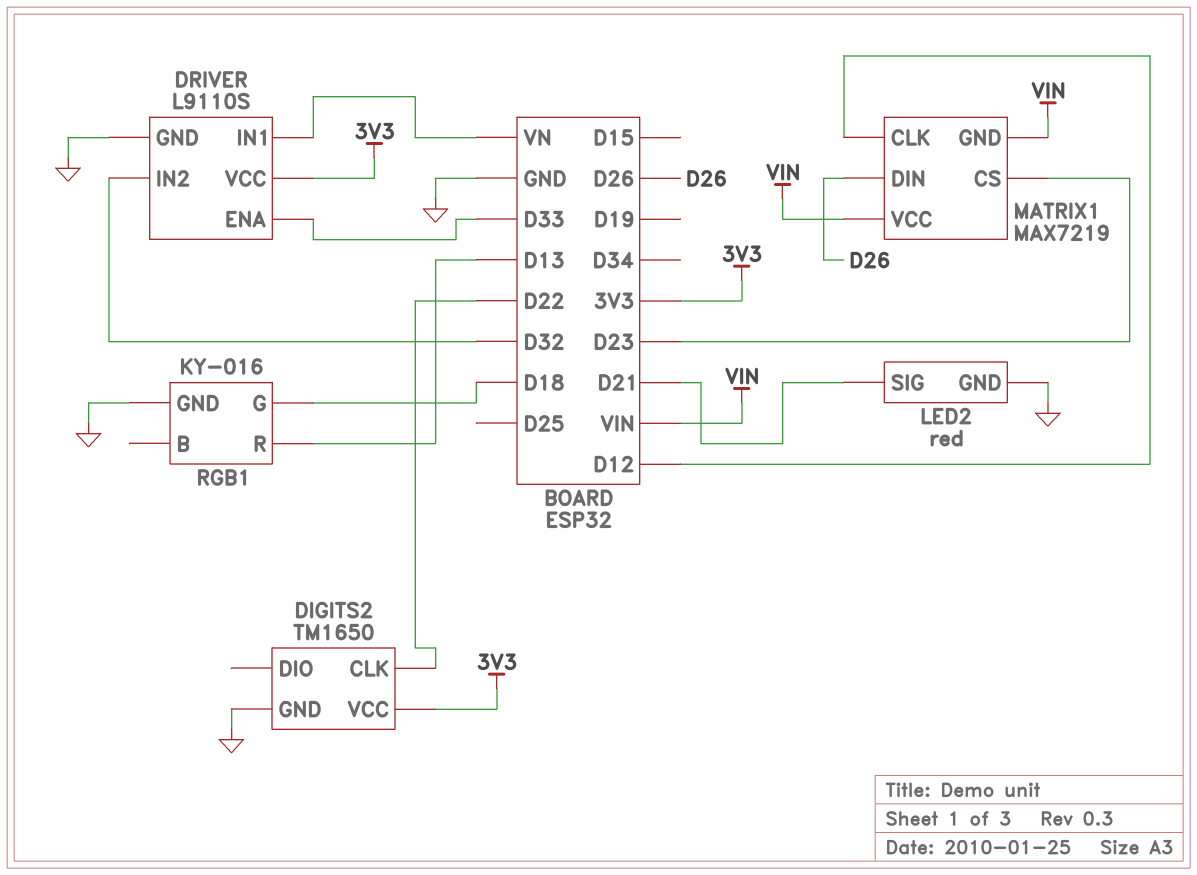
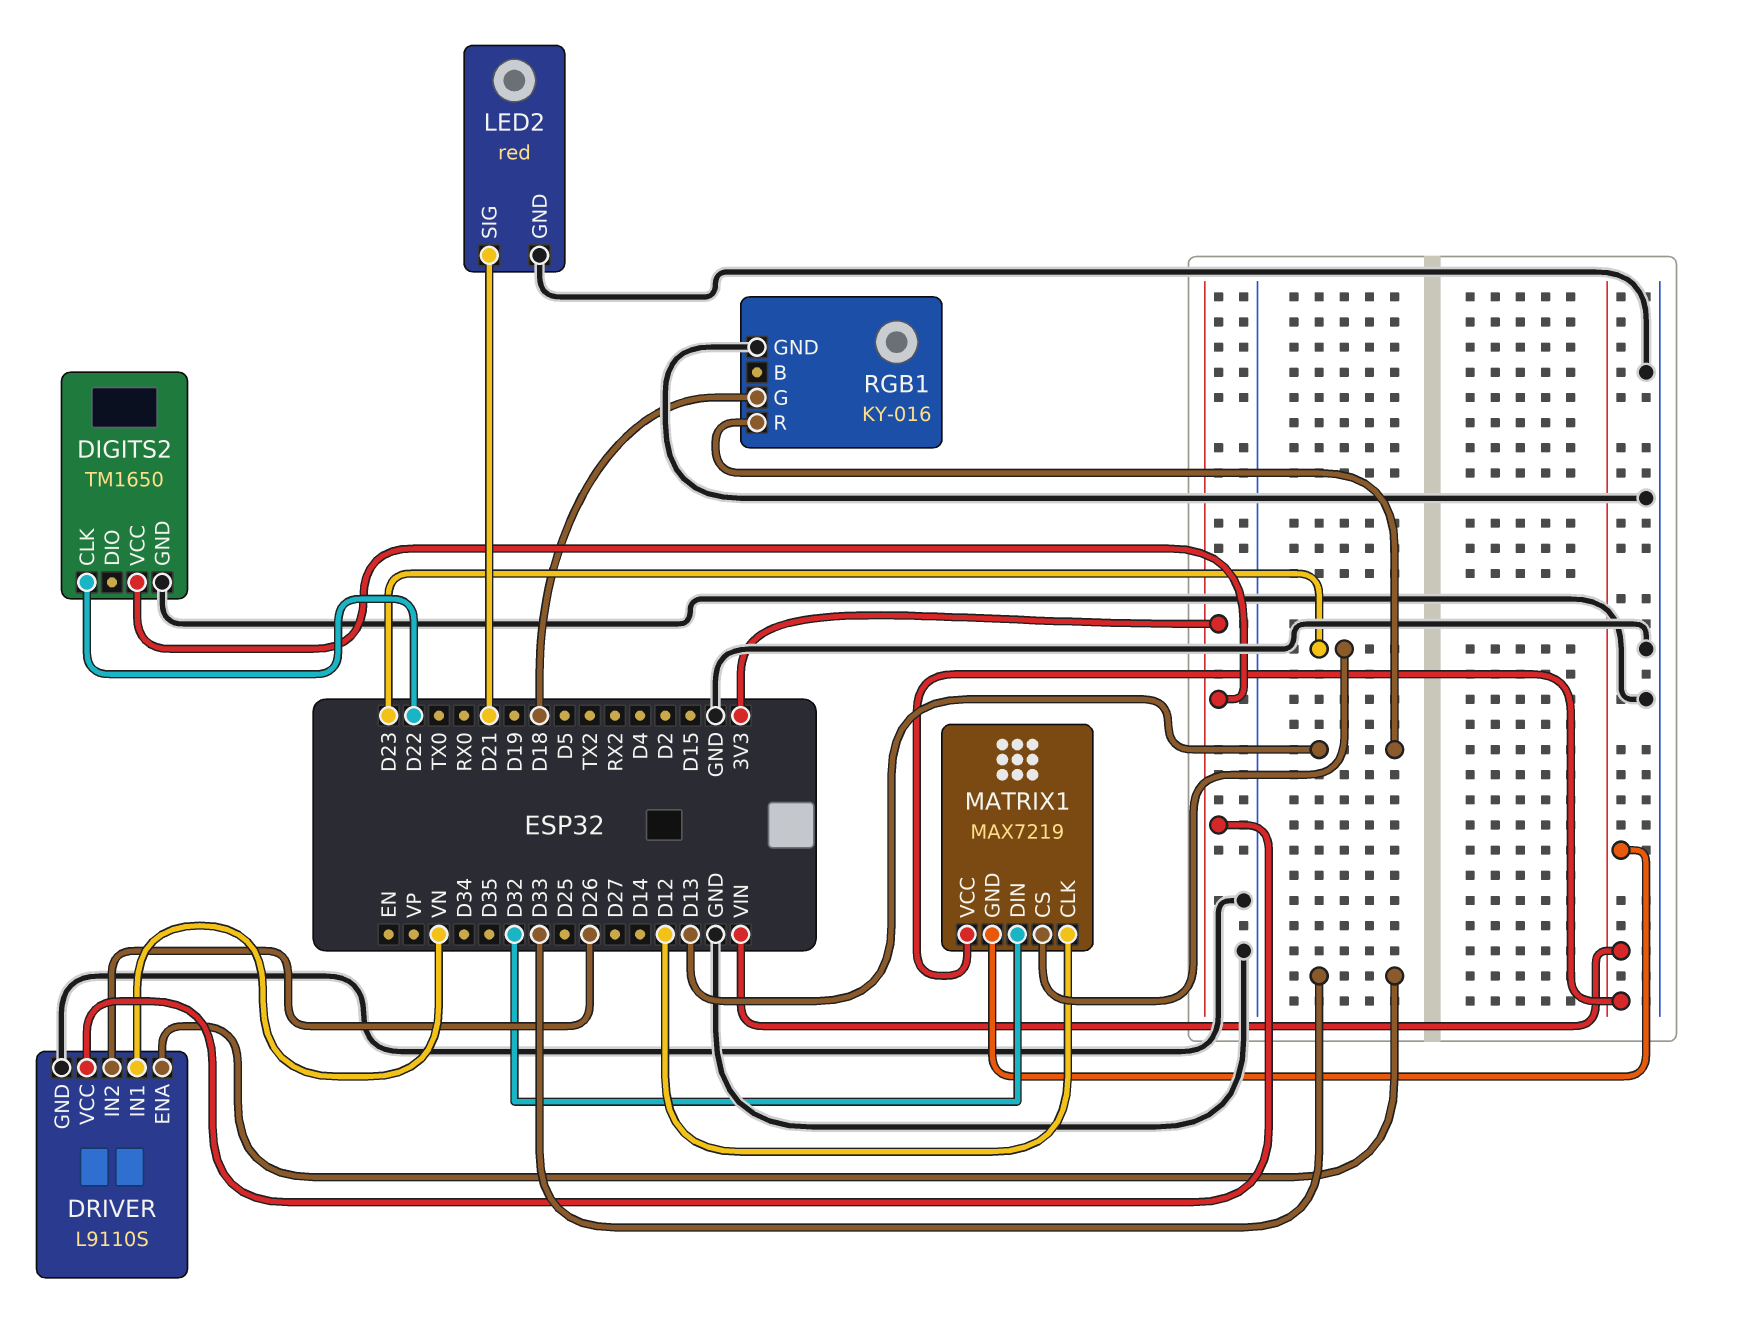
DRIVER pin IN2: D32 -> D26
MATRIX1 pin DIN: D26 -> D32

